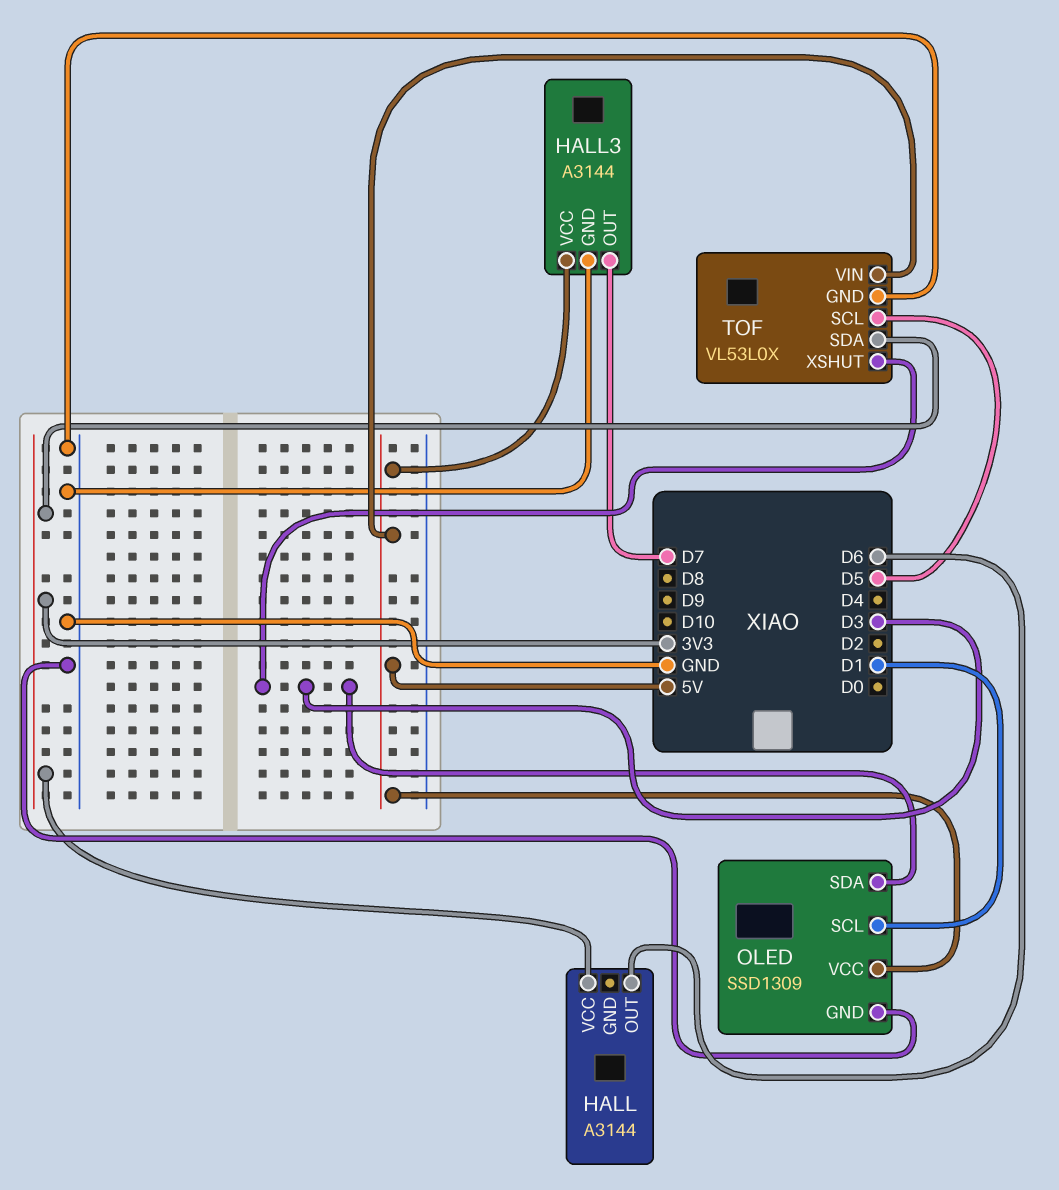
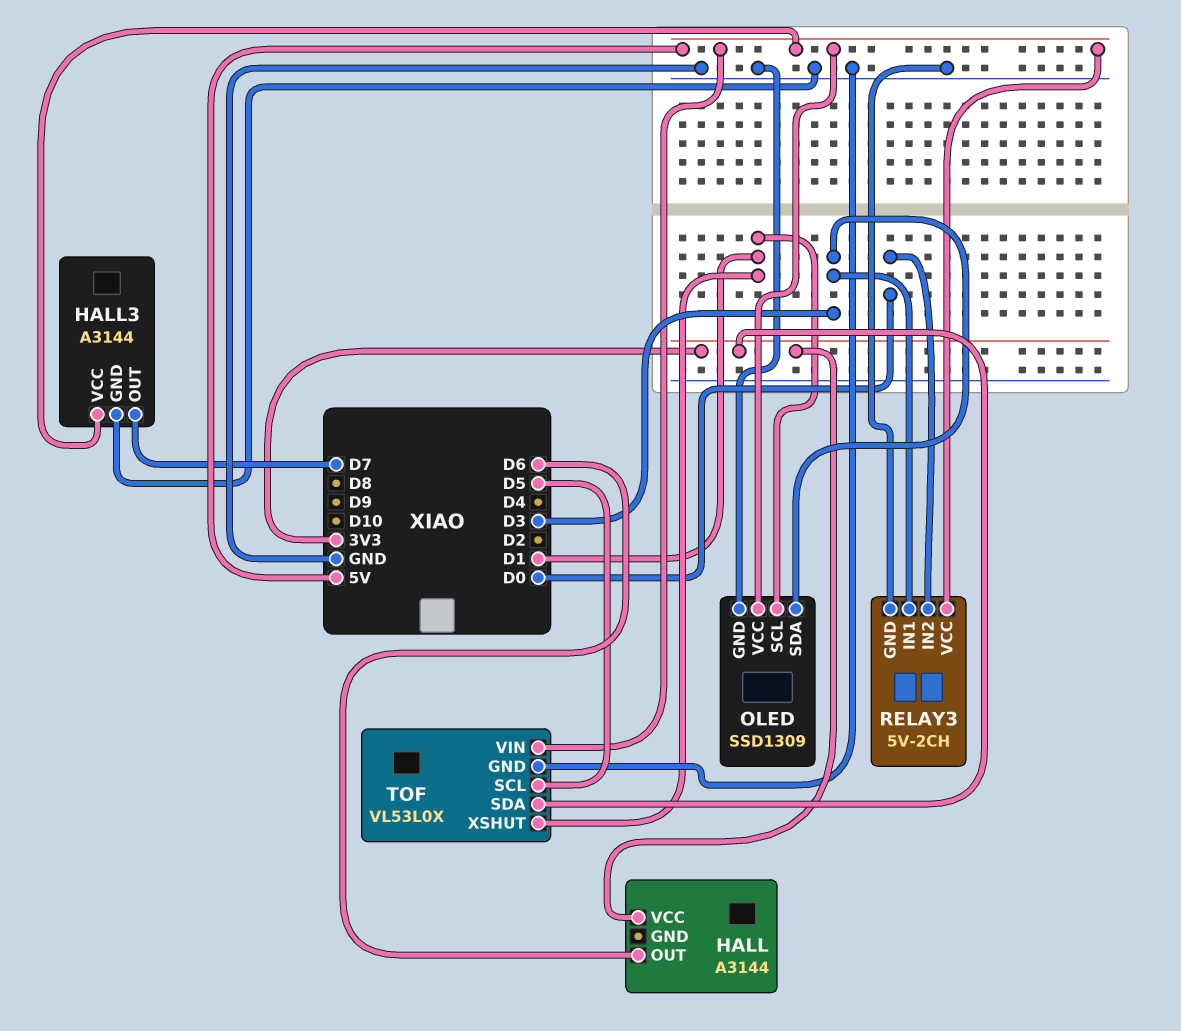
RELAY3: none -> 5V-2CH
RELAY3 pin GND: none -> GND
RELAY3 pin IN1: none -> D3
RELAY3 pin IN2: none -> D0
RELAY3 pin VCC: none -> 5V
TOF pin XSHUT: D3 -> D1

